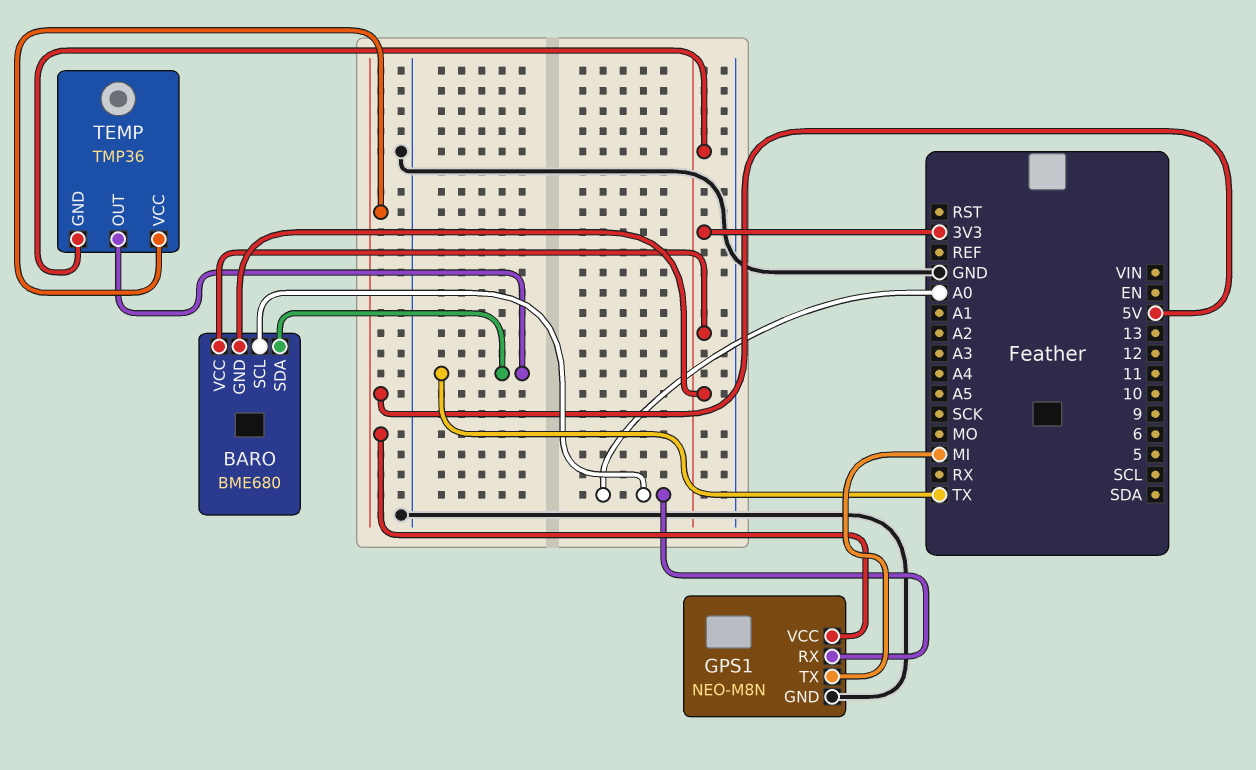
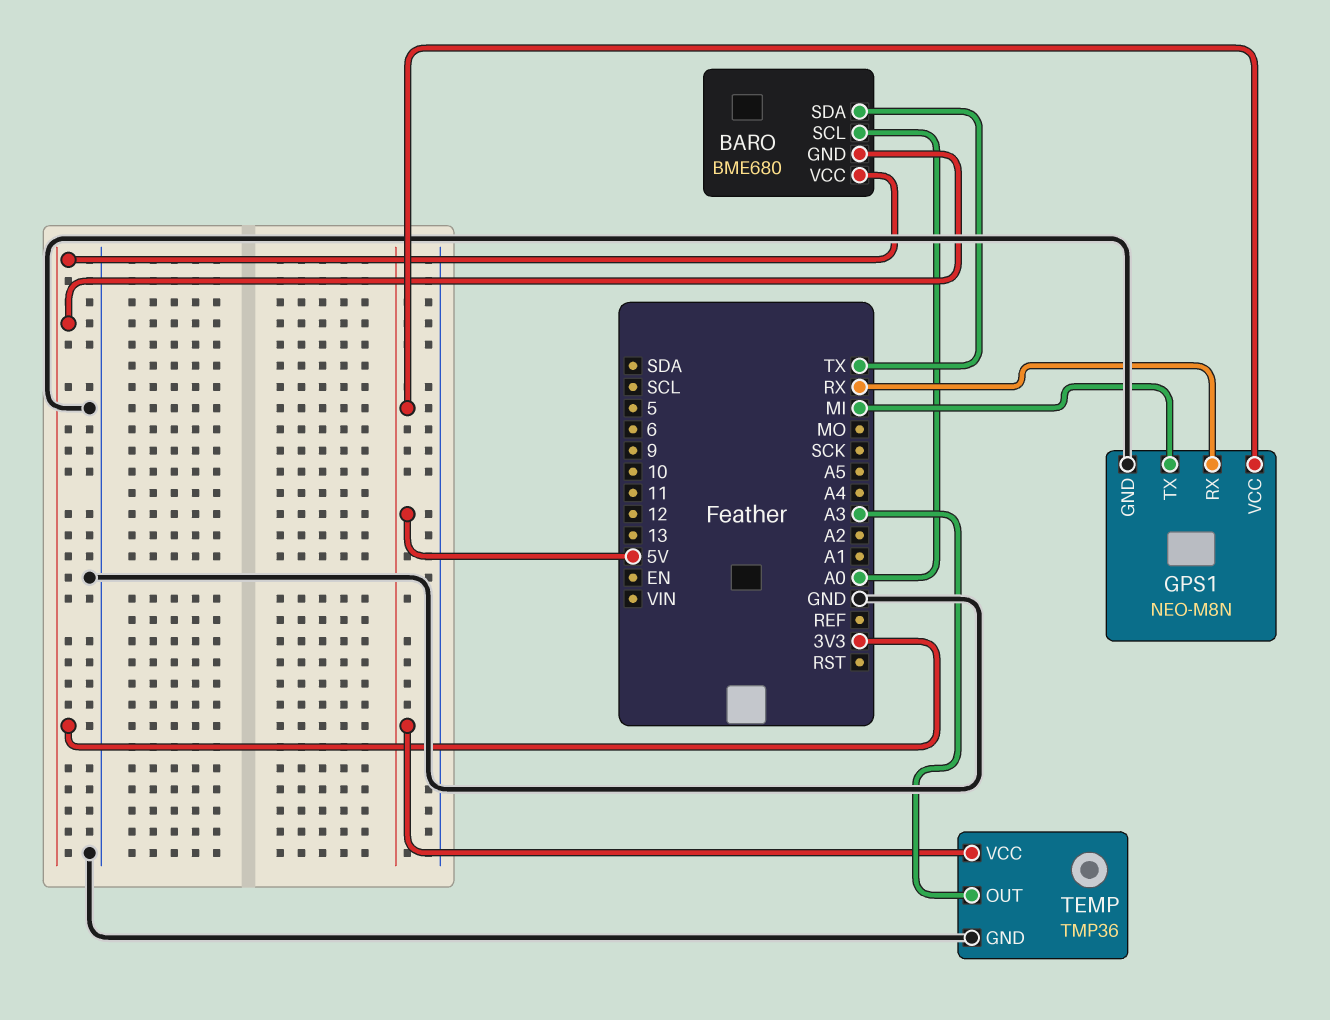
GPS1 pin RX: A0 -> RX
TEMP pin GND: 3V3 -> GND
TEMP pin OUT: TX -> A3

